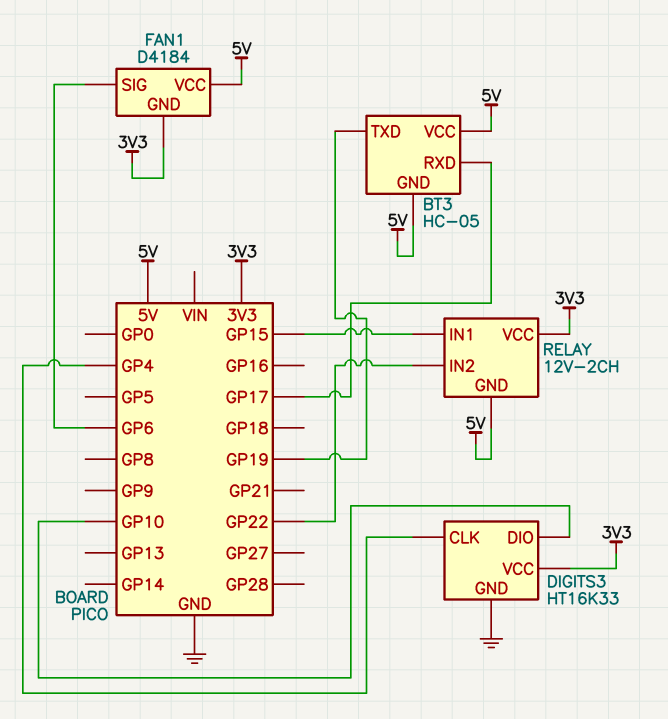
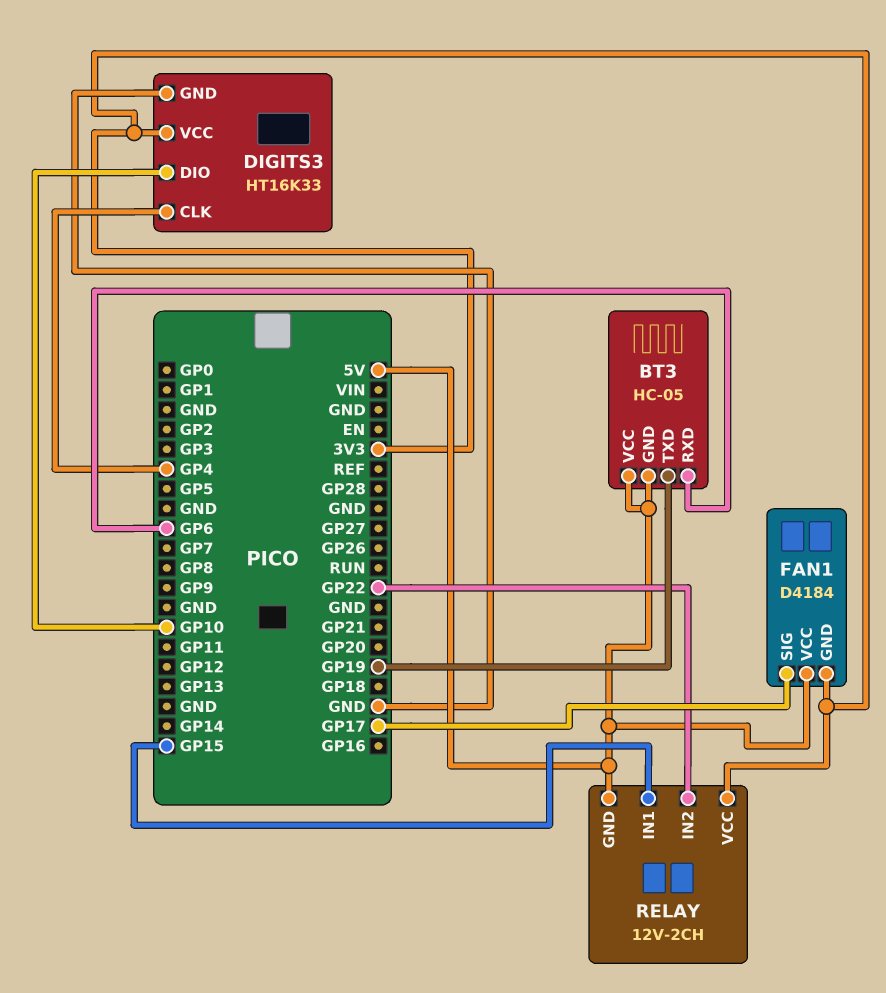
BT3 pin RXD: GP17 -> GP6
FAN1 pin SIG: GP6 -> GP17

